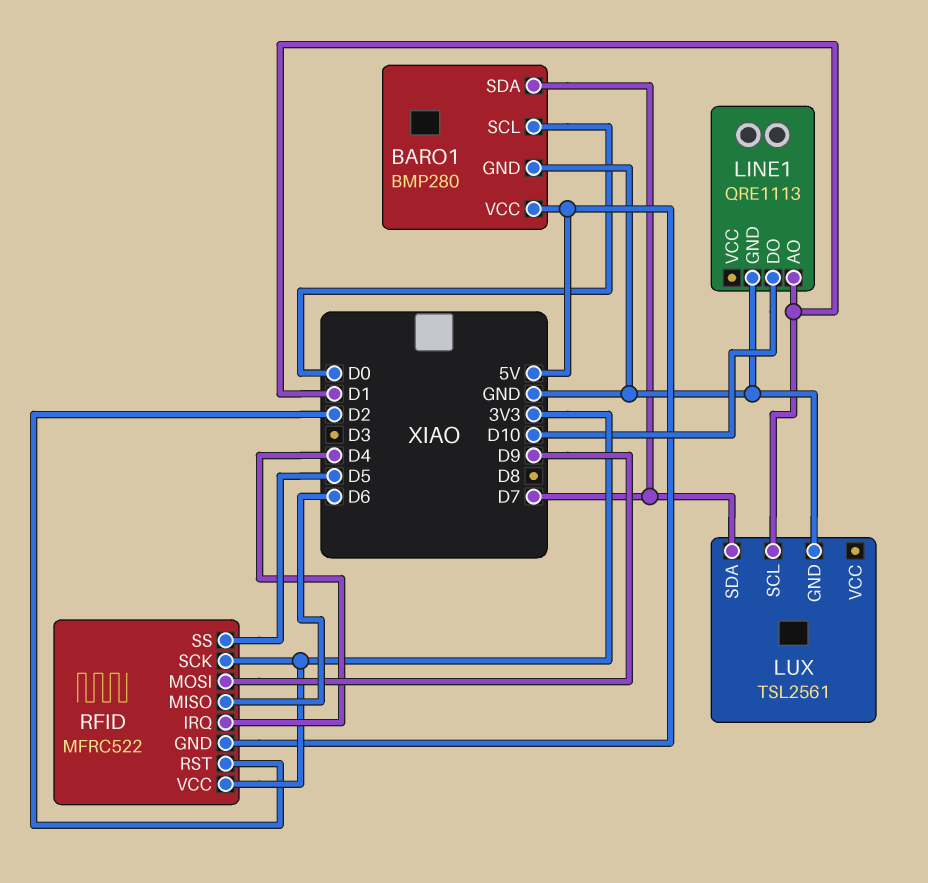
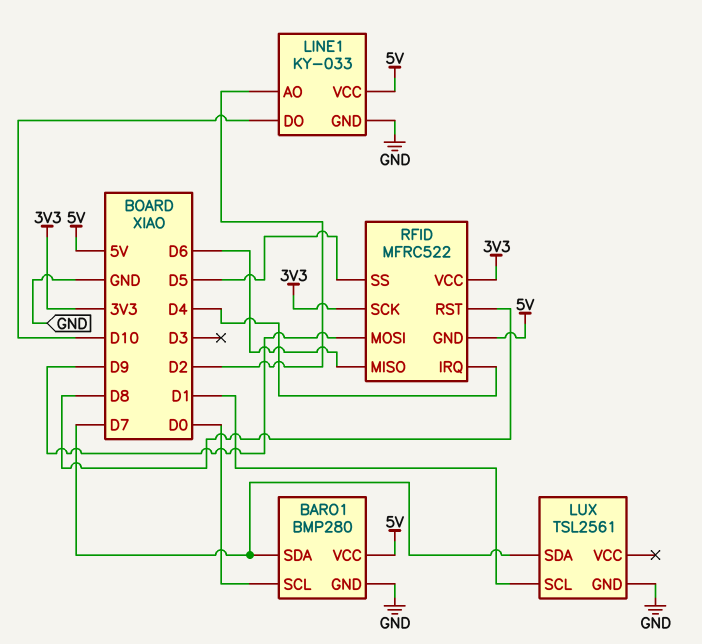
LINE1: QRE1113 -> KY-033
LINE1 pin AO: D1 -> D2
LINE1 pin VCC: none -> 5V
RFID pin RST: D2 -> D8

